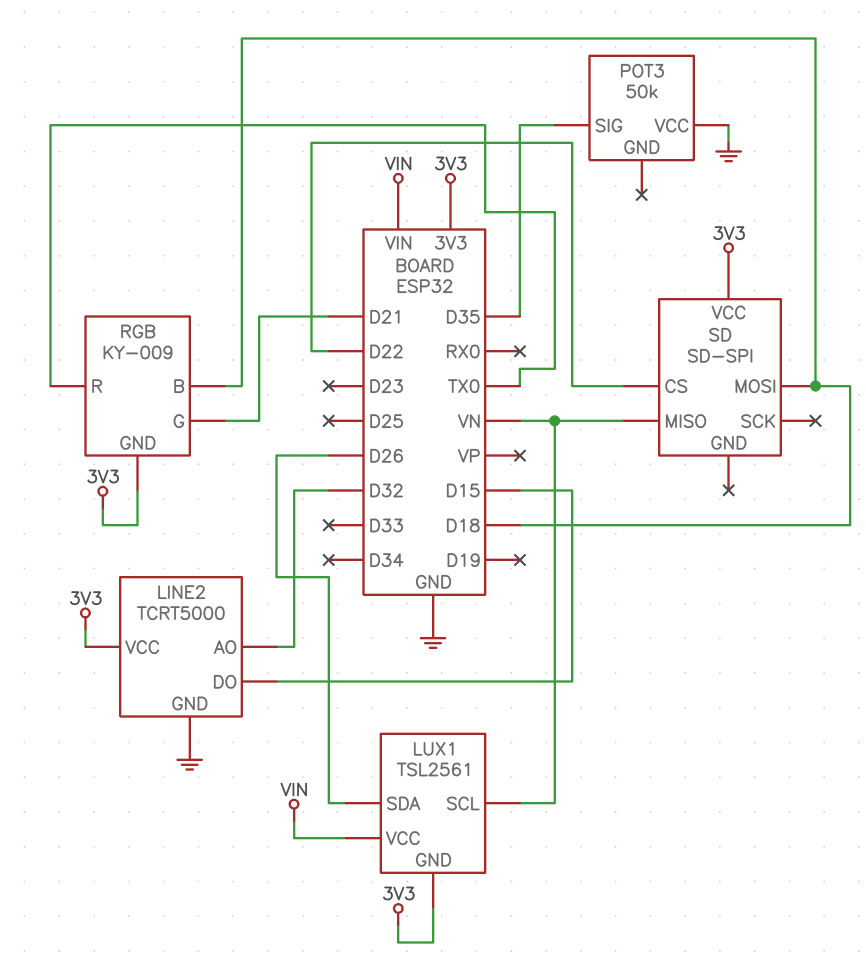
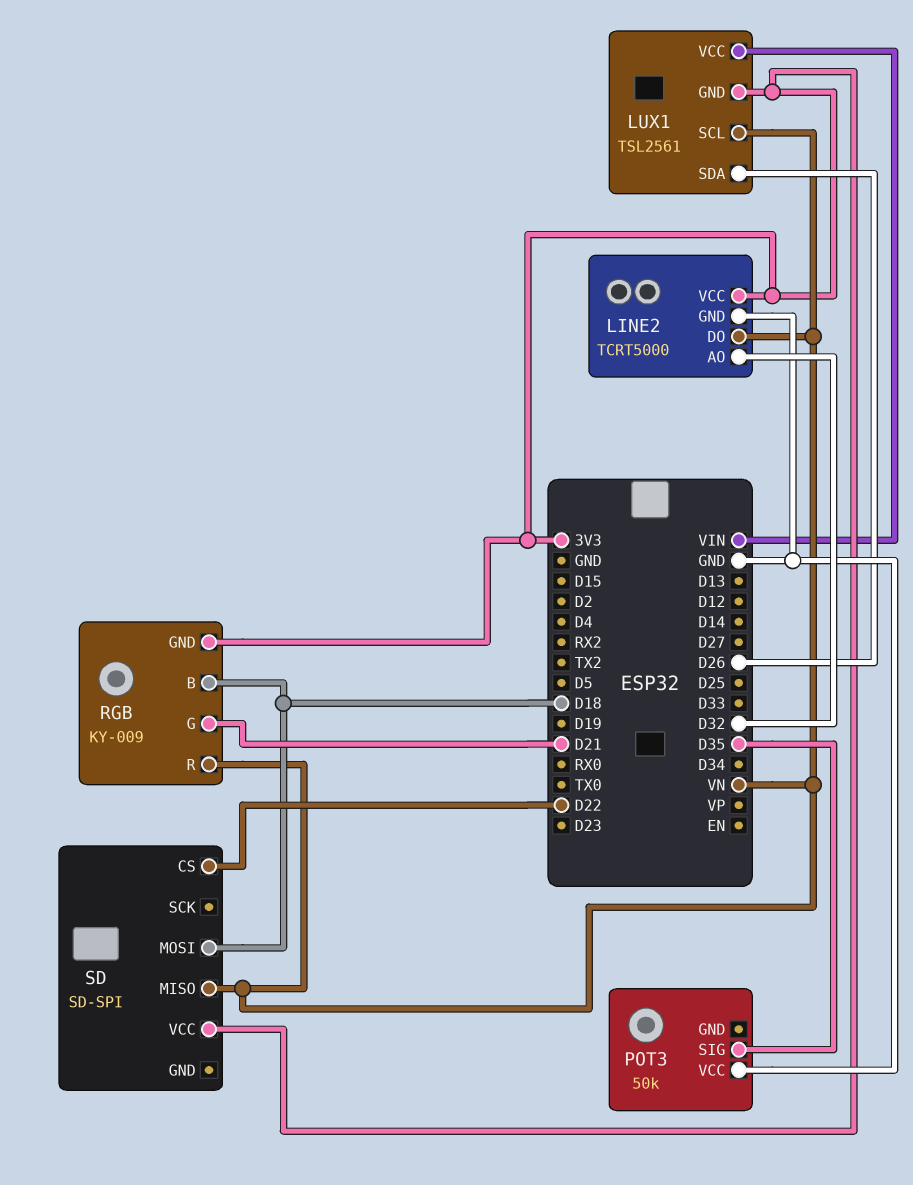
LINE2 pin DO: D15 -> VN
RGB pin R: TX0 -> VN

